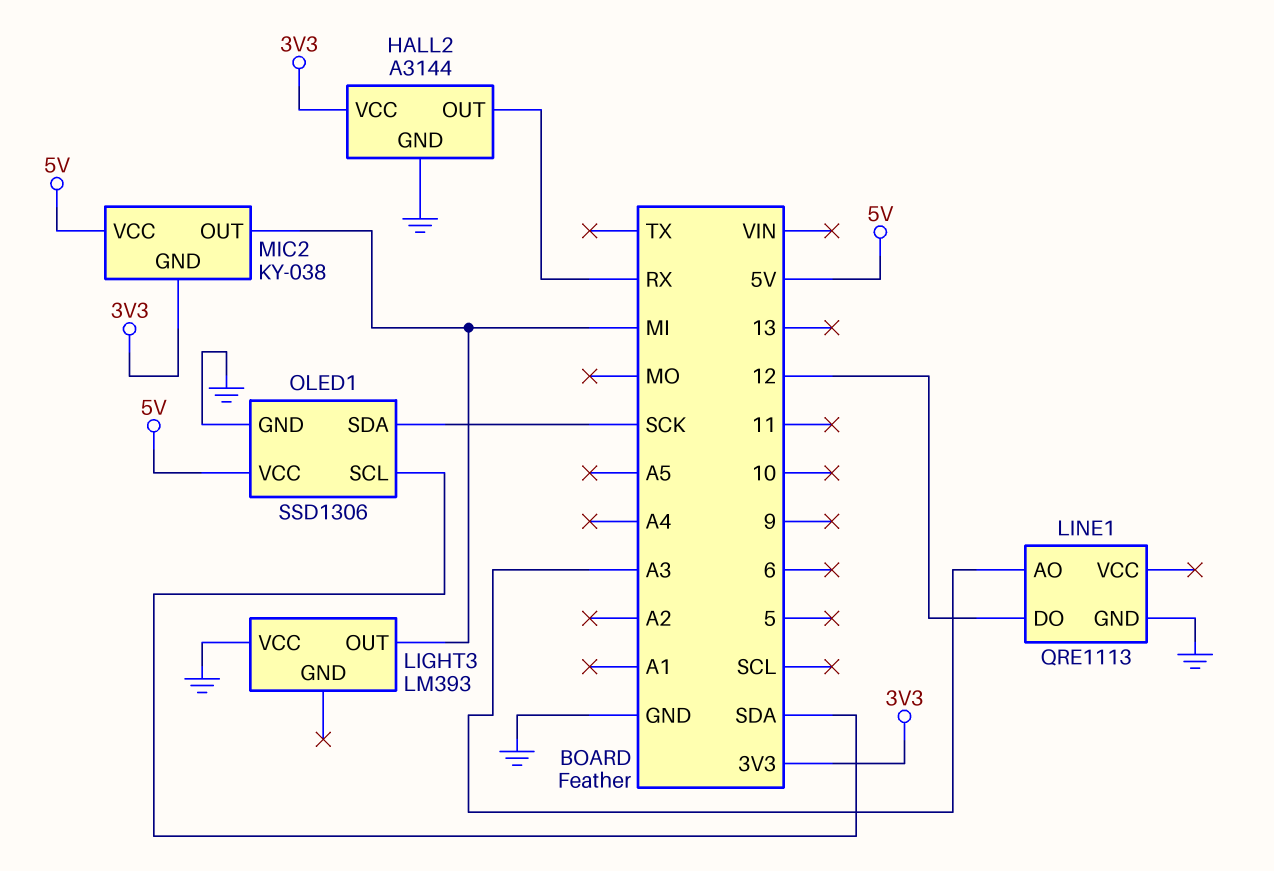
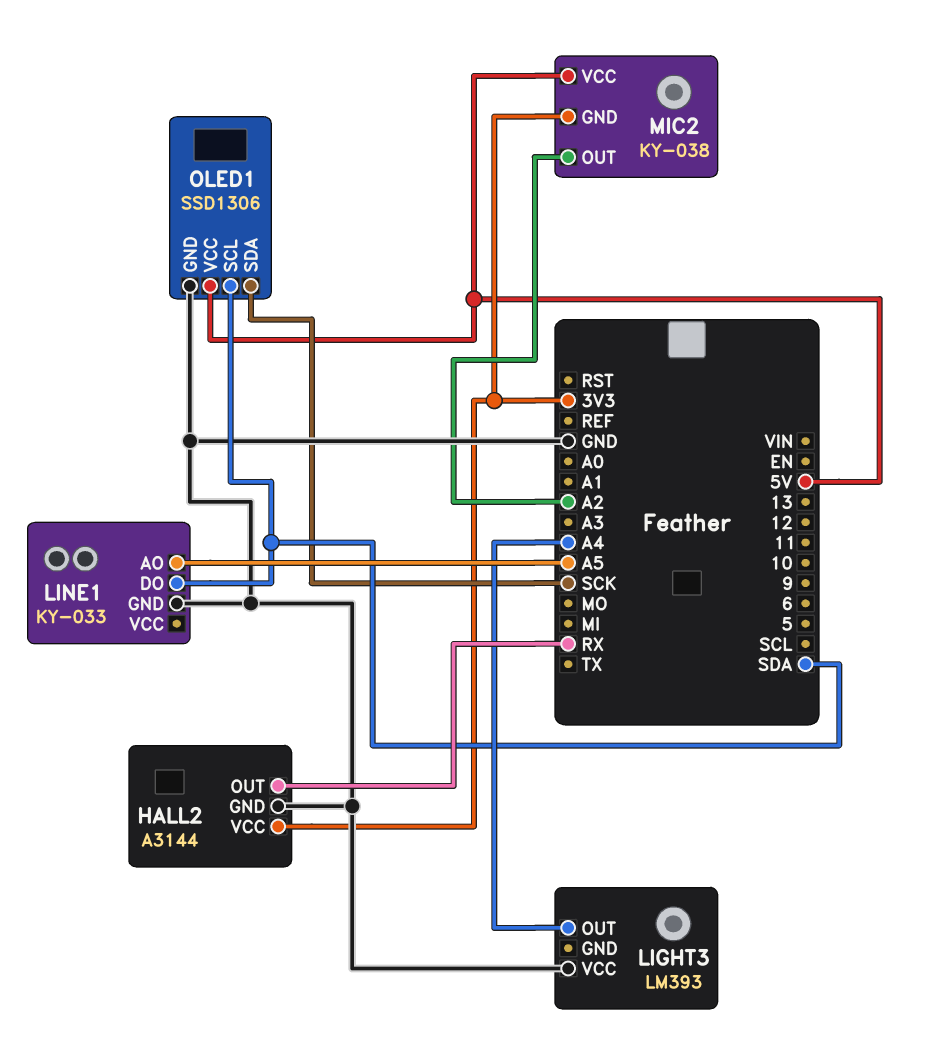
LIGHT3 pin OUT: MI -> A4
LINE1: QRE1113 -> KY-033
LINE1 pin AO: A3 -> A5
LINE1 pin DO: 12 -> SDA
MIC2 pin OUT: MI -> A2

